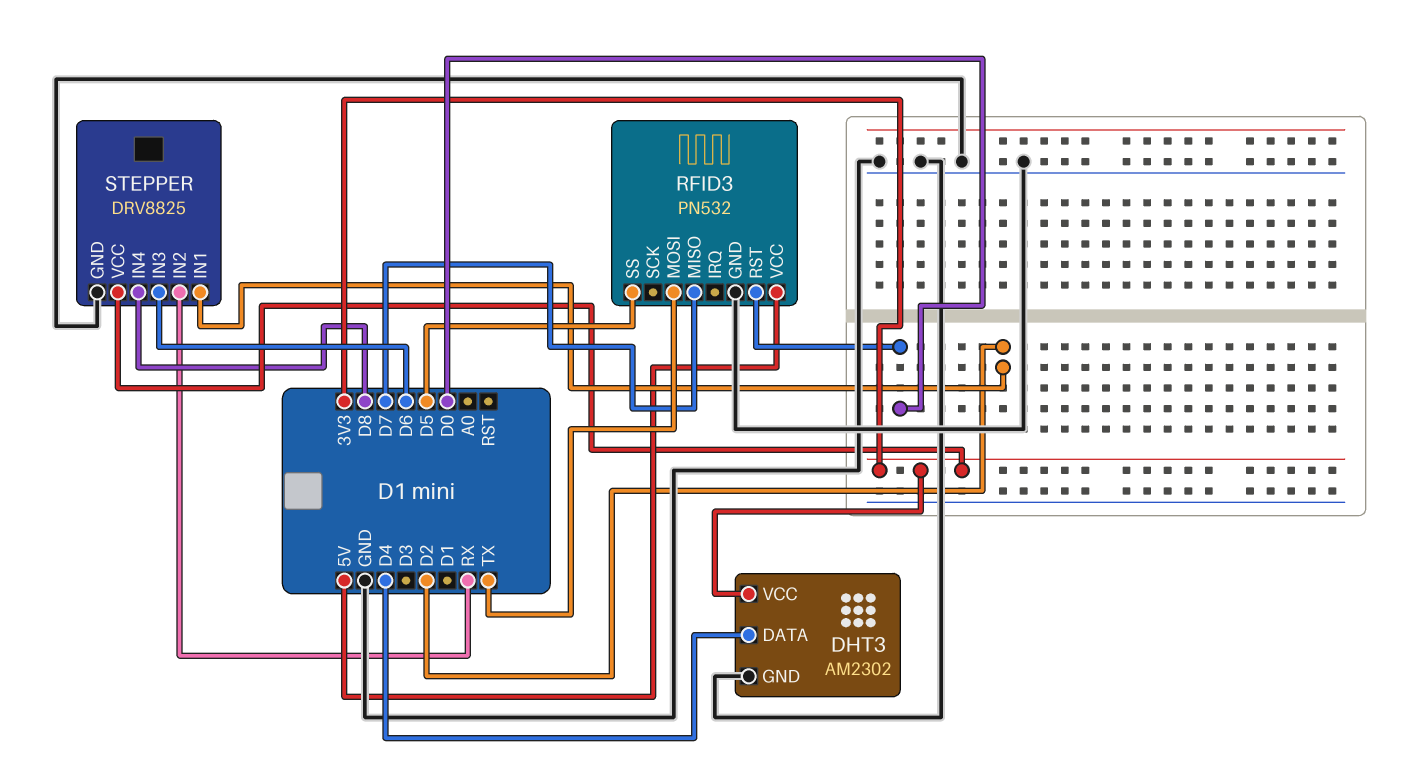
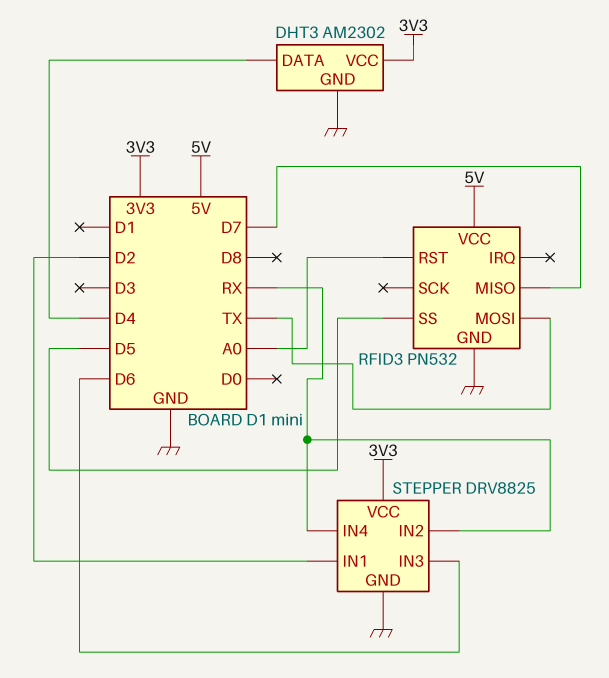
RFID3 pin RST: D0 -> A0
STEPPER pin IN4: D8 -> RX

